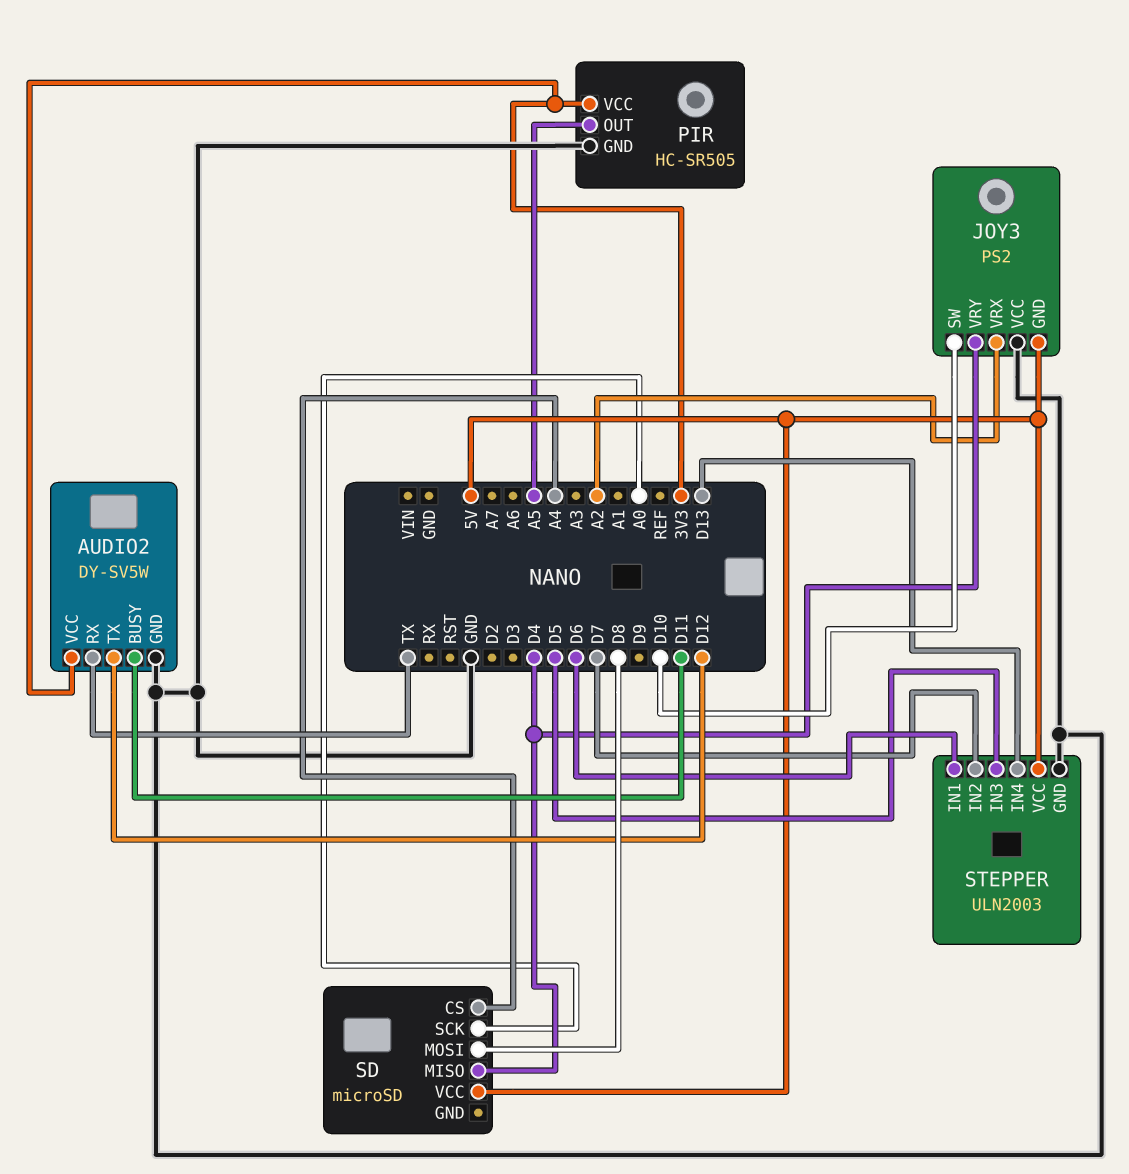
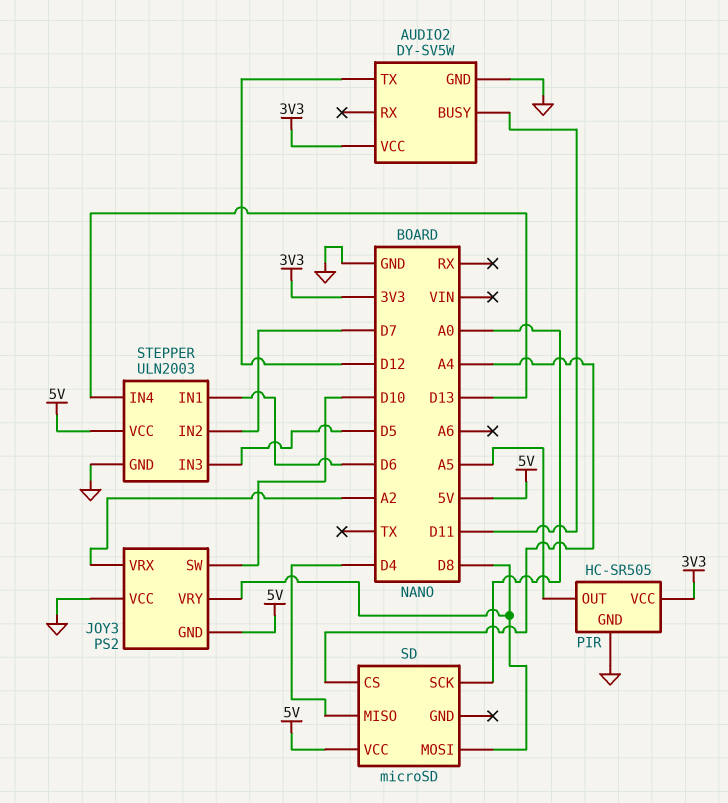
AUDIO2 pin RX: TX -> none
JOY3 pin VRY: D4 -> D8

